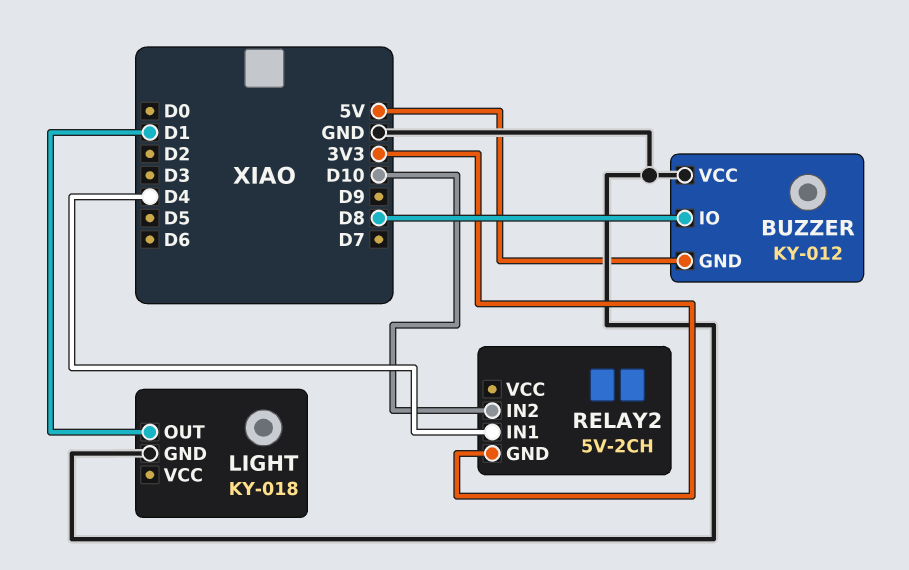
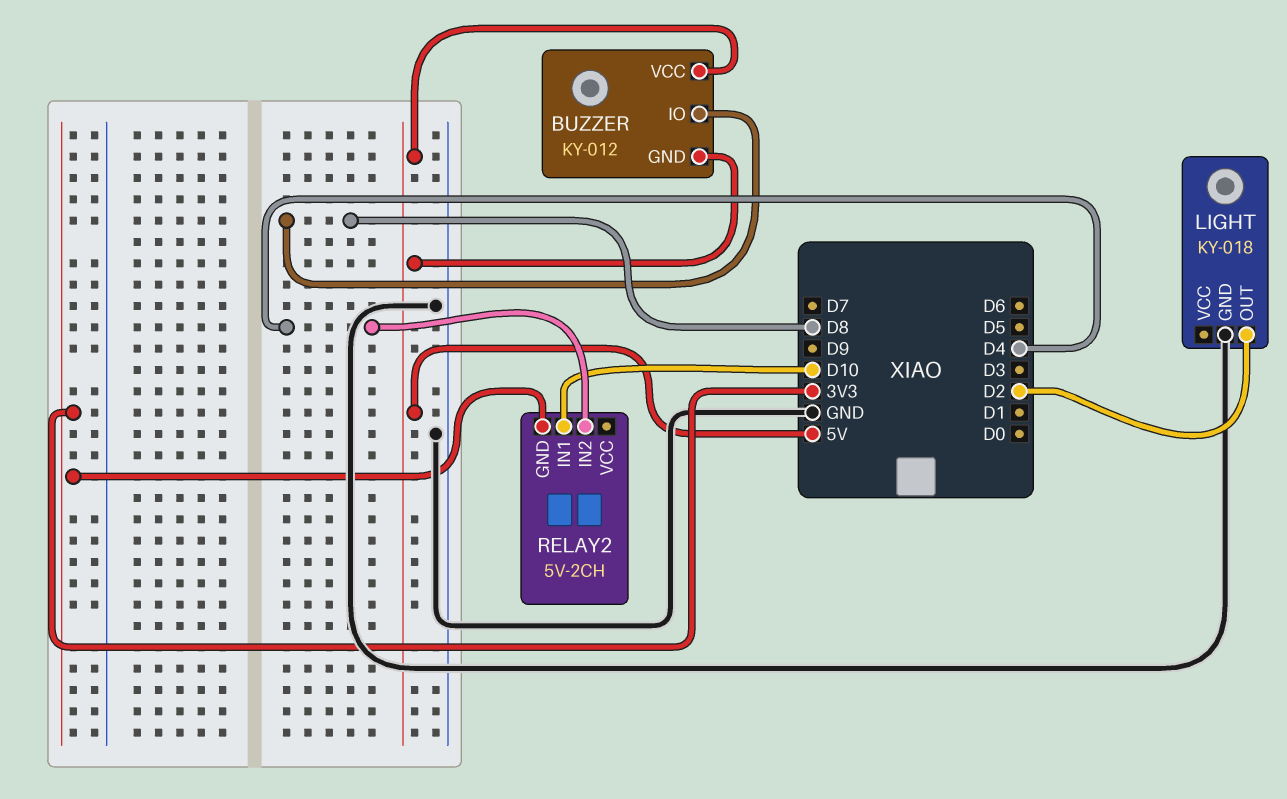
BUZZER pin VCC: GND -> 5V
LIGHT pin OUT: D1 -> D2
RELAY2 pin IN1: D4 -> D10
RELAY2 pin IN2: D10 -> D4

